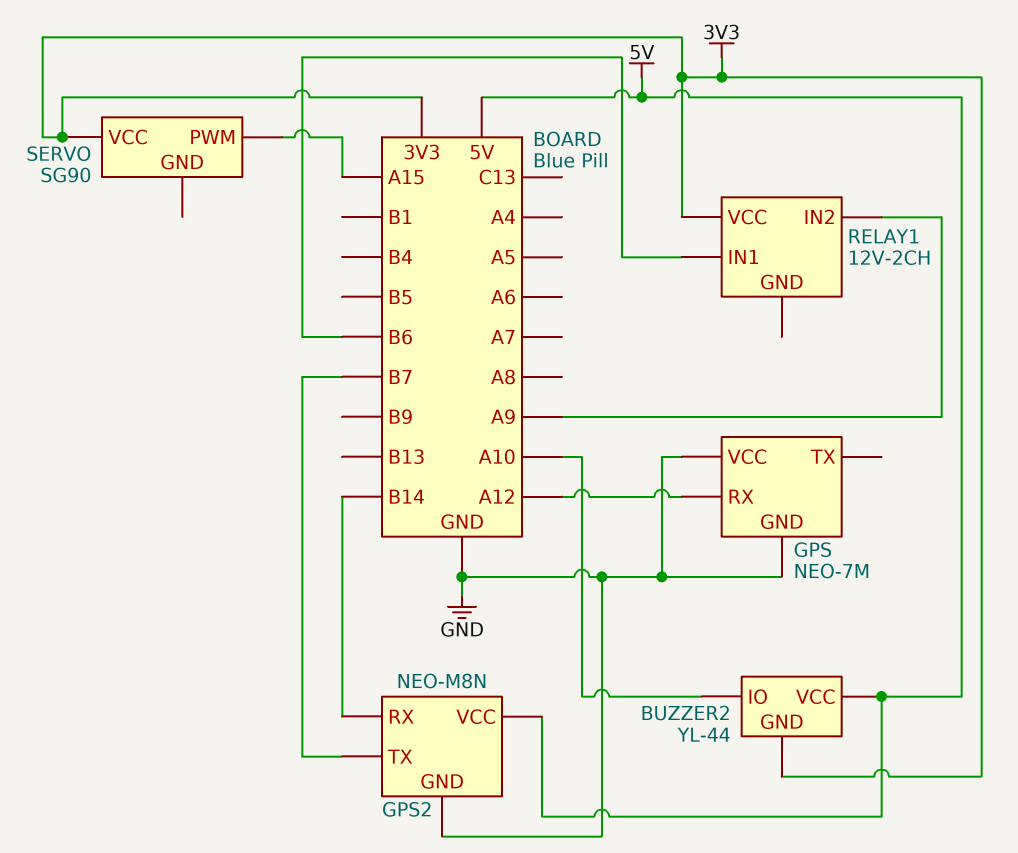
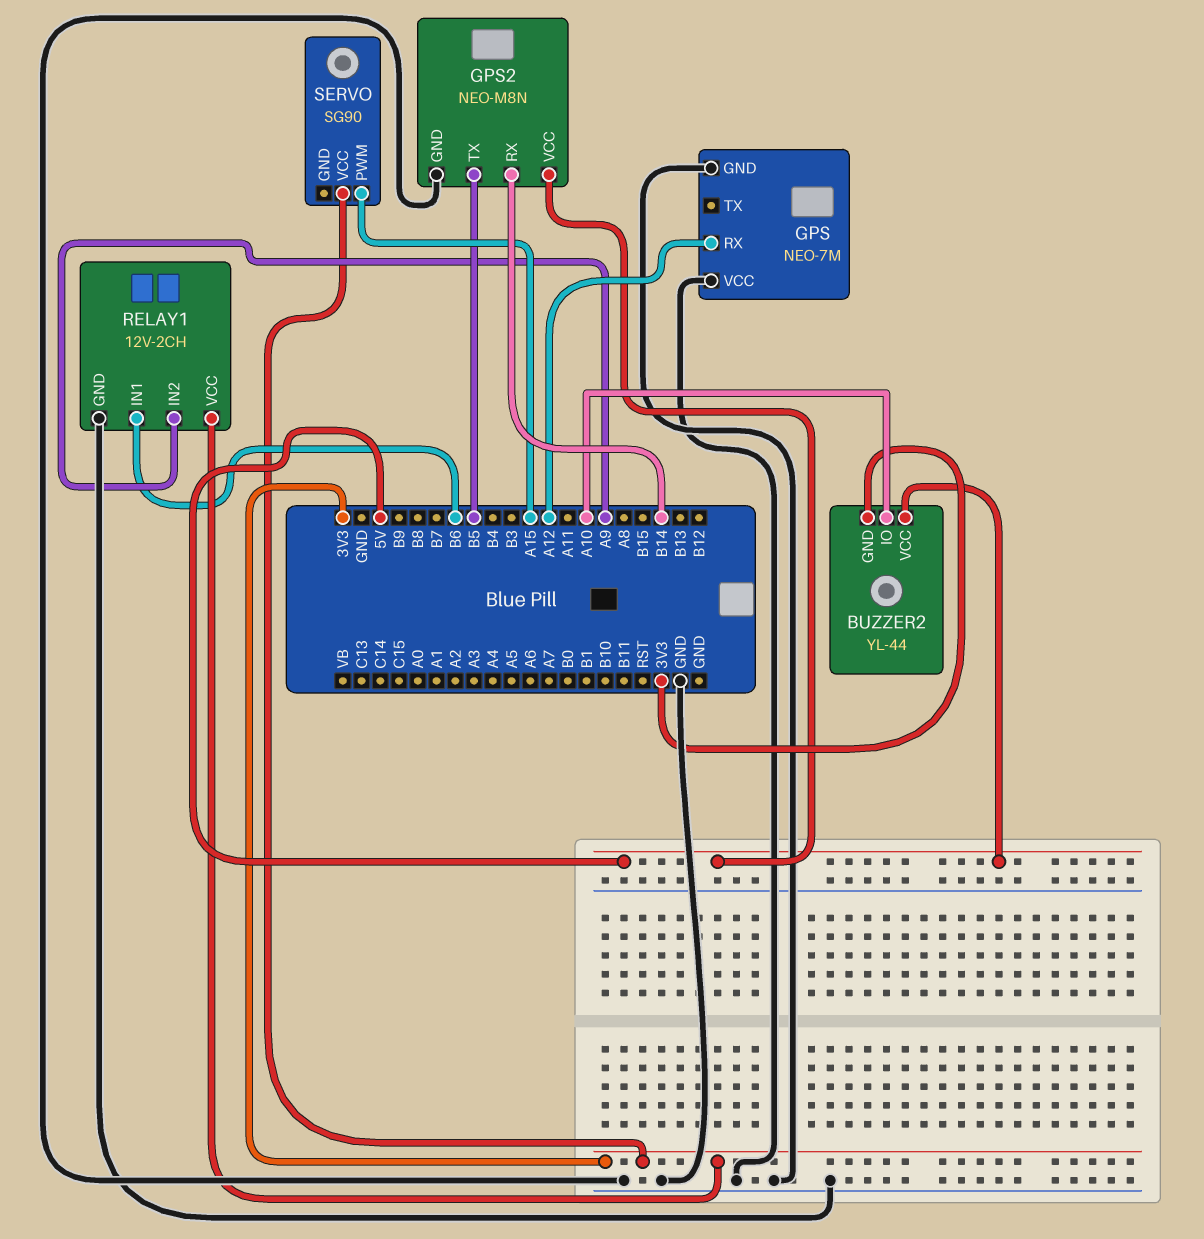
GPS2 pin TX: B7 -> B5
RELAY1 pin GND: none -> GND

